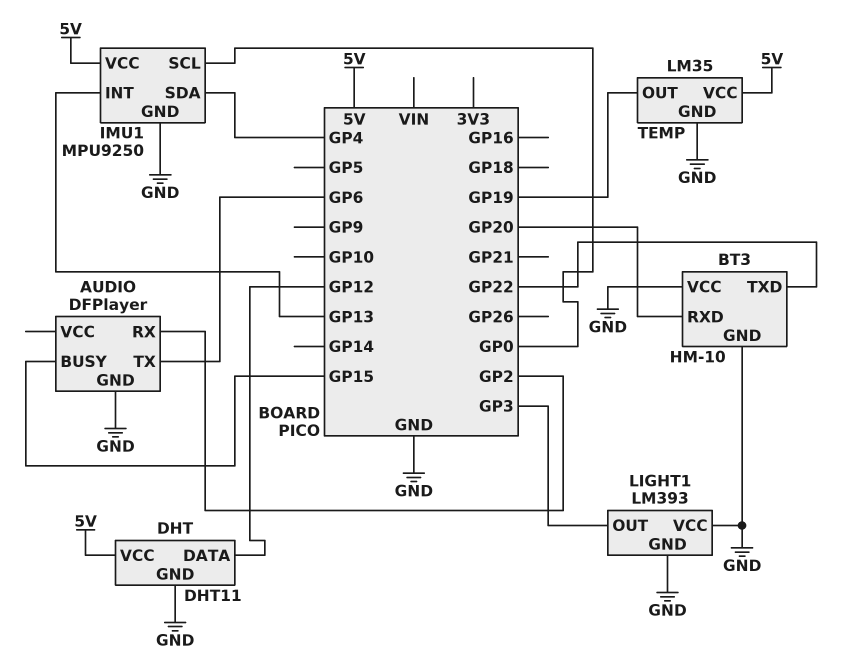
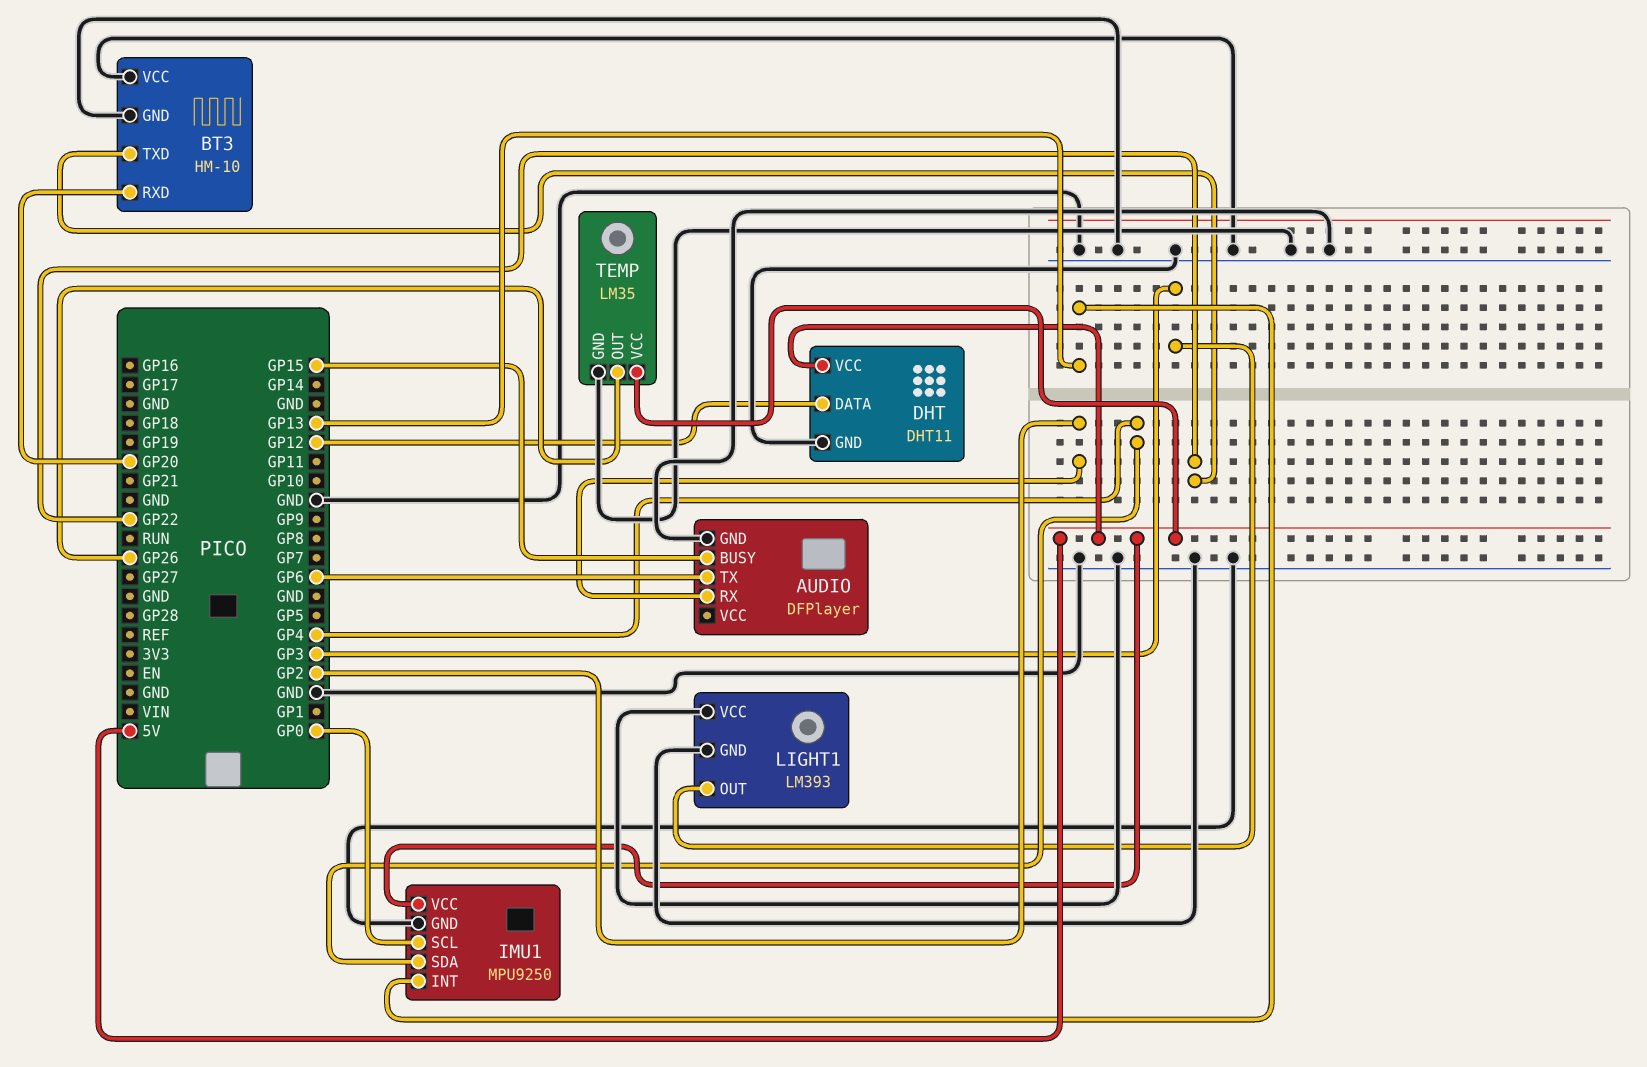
TEMP pin OUT: GP19 -> GP26

